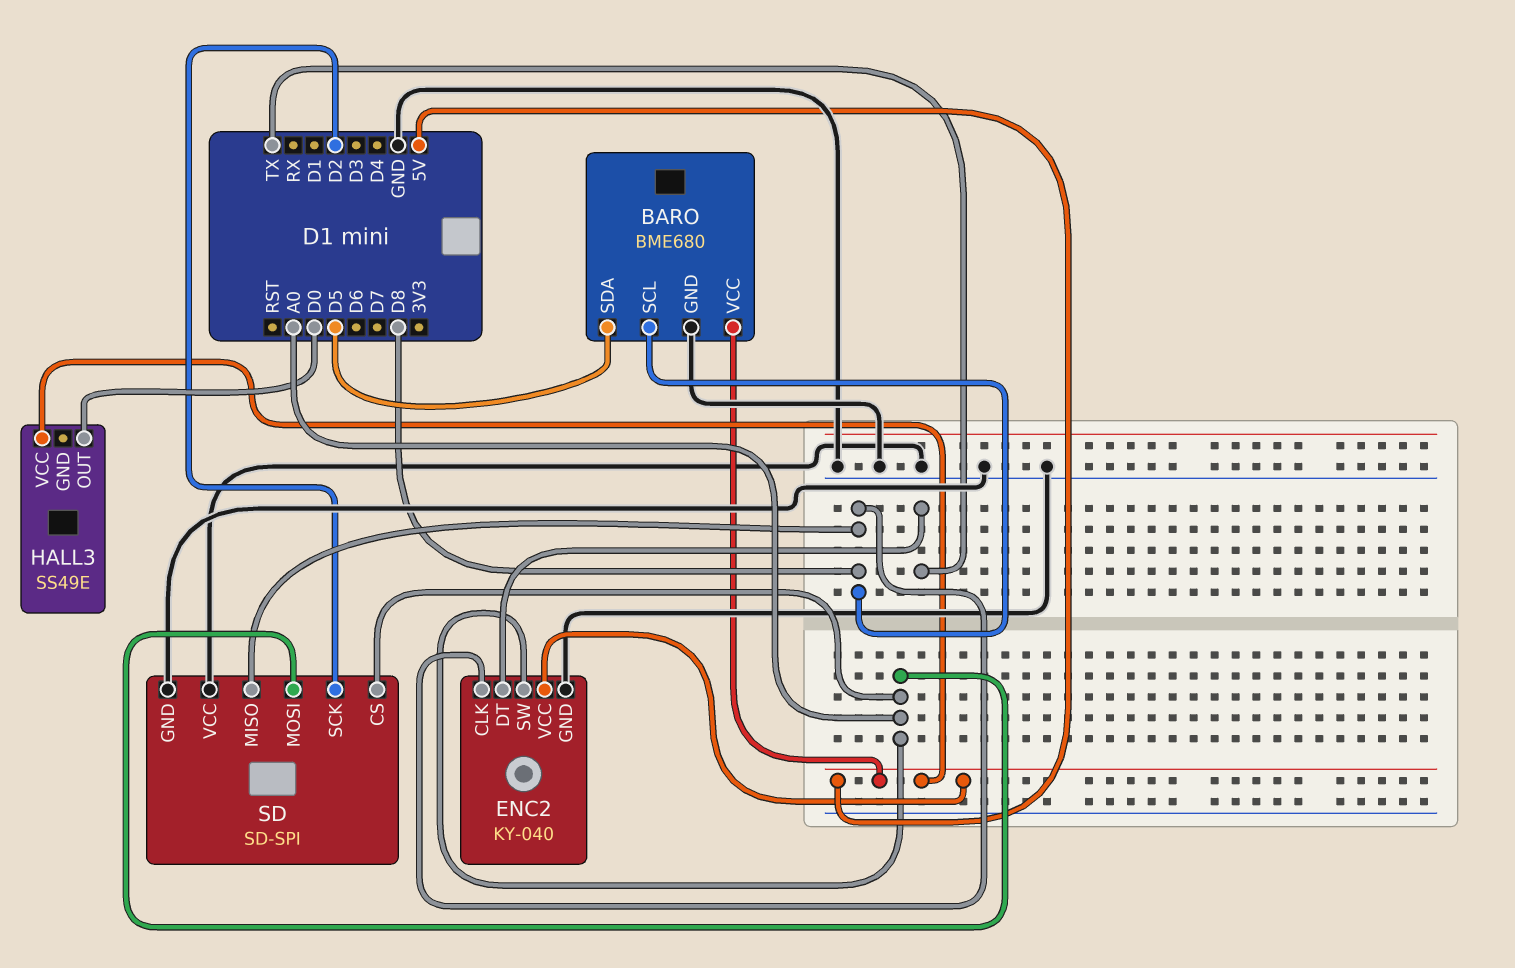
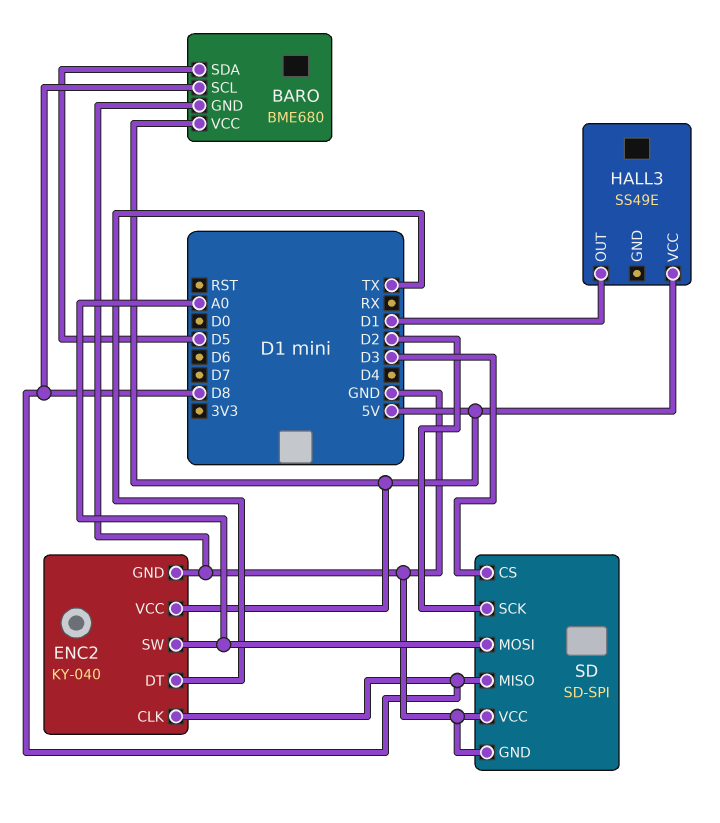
HALL3 pin OUT: D0 -> D1
SD pin CS: A0 -> D3

